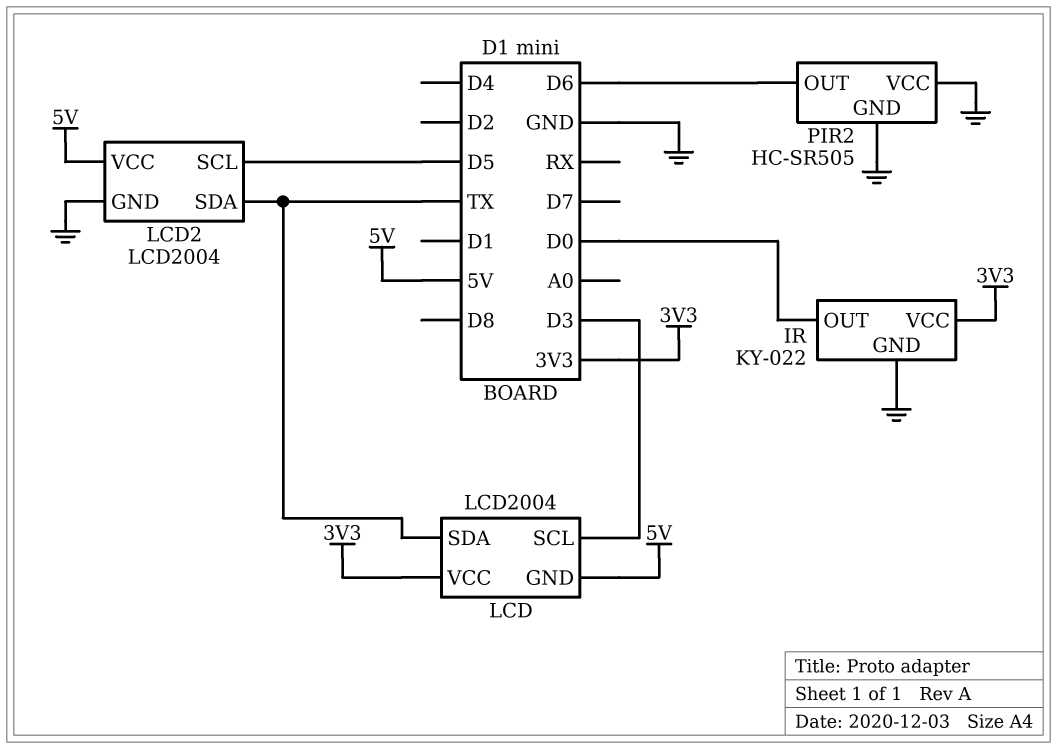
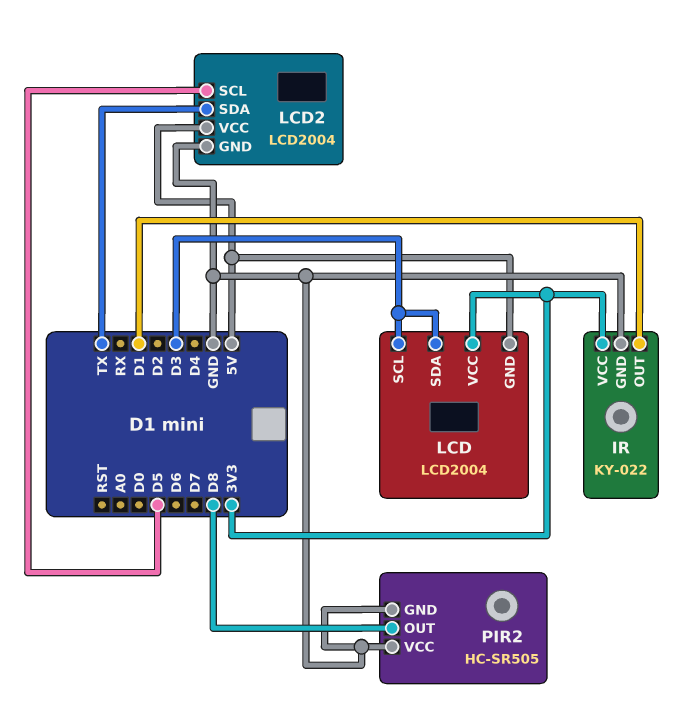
IR pin OUT: D0 -> D1
LCD pin SDA: TX -> D3
PIR2 pin OUT: D6 -> D8

